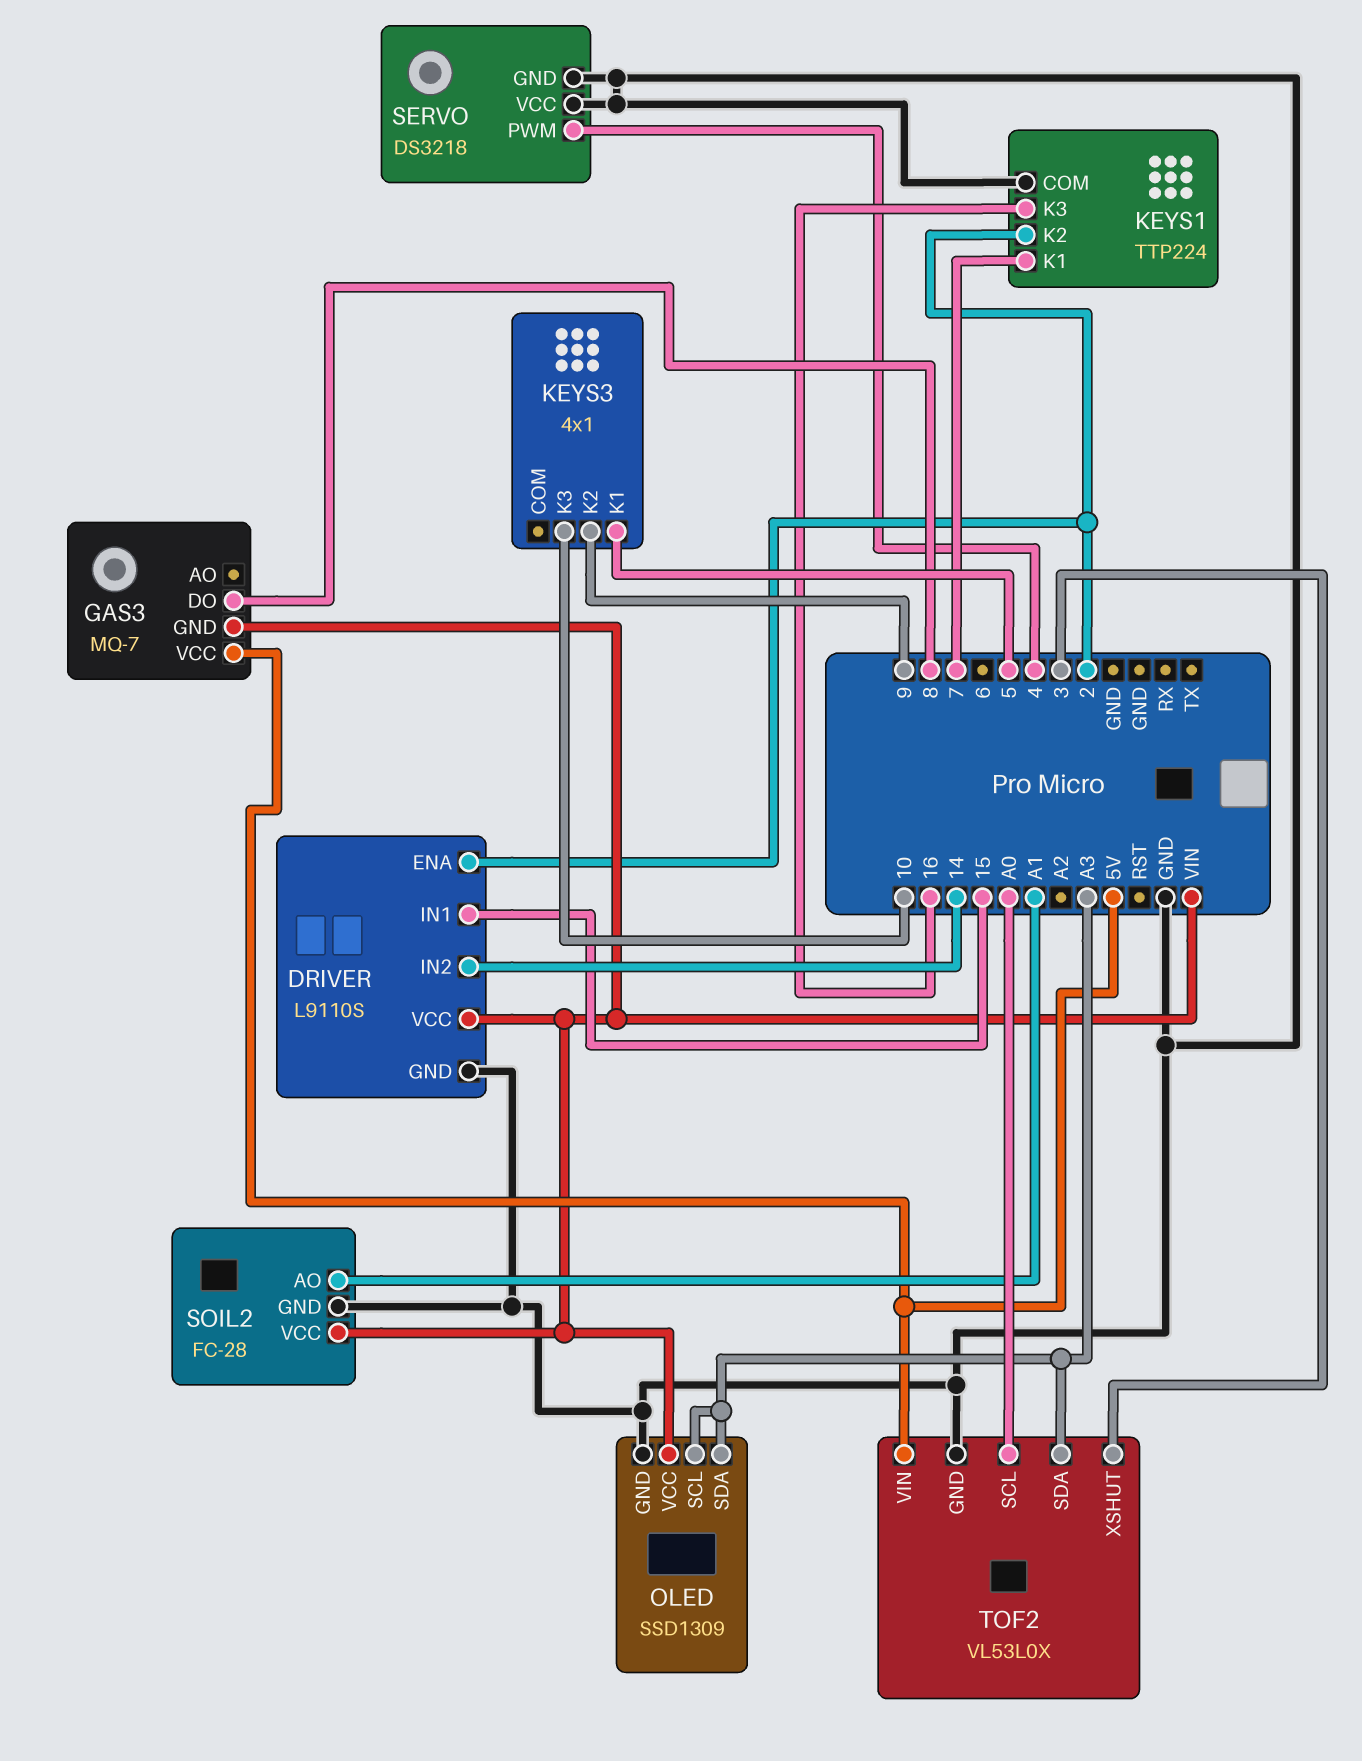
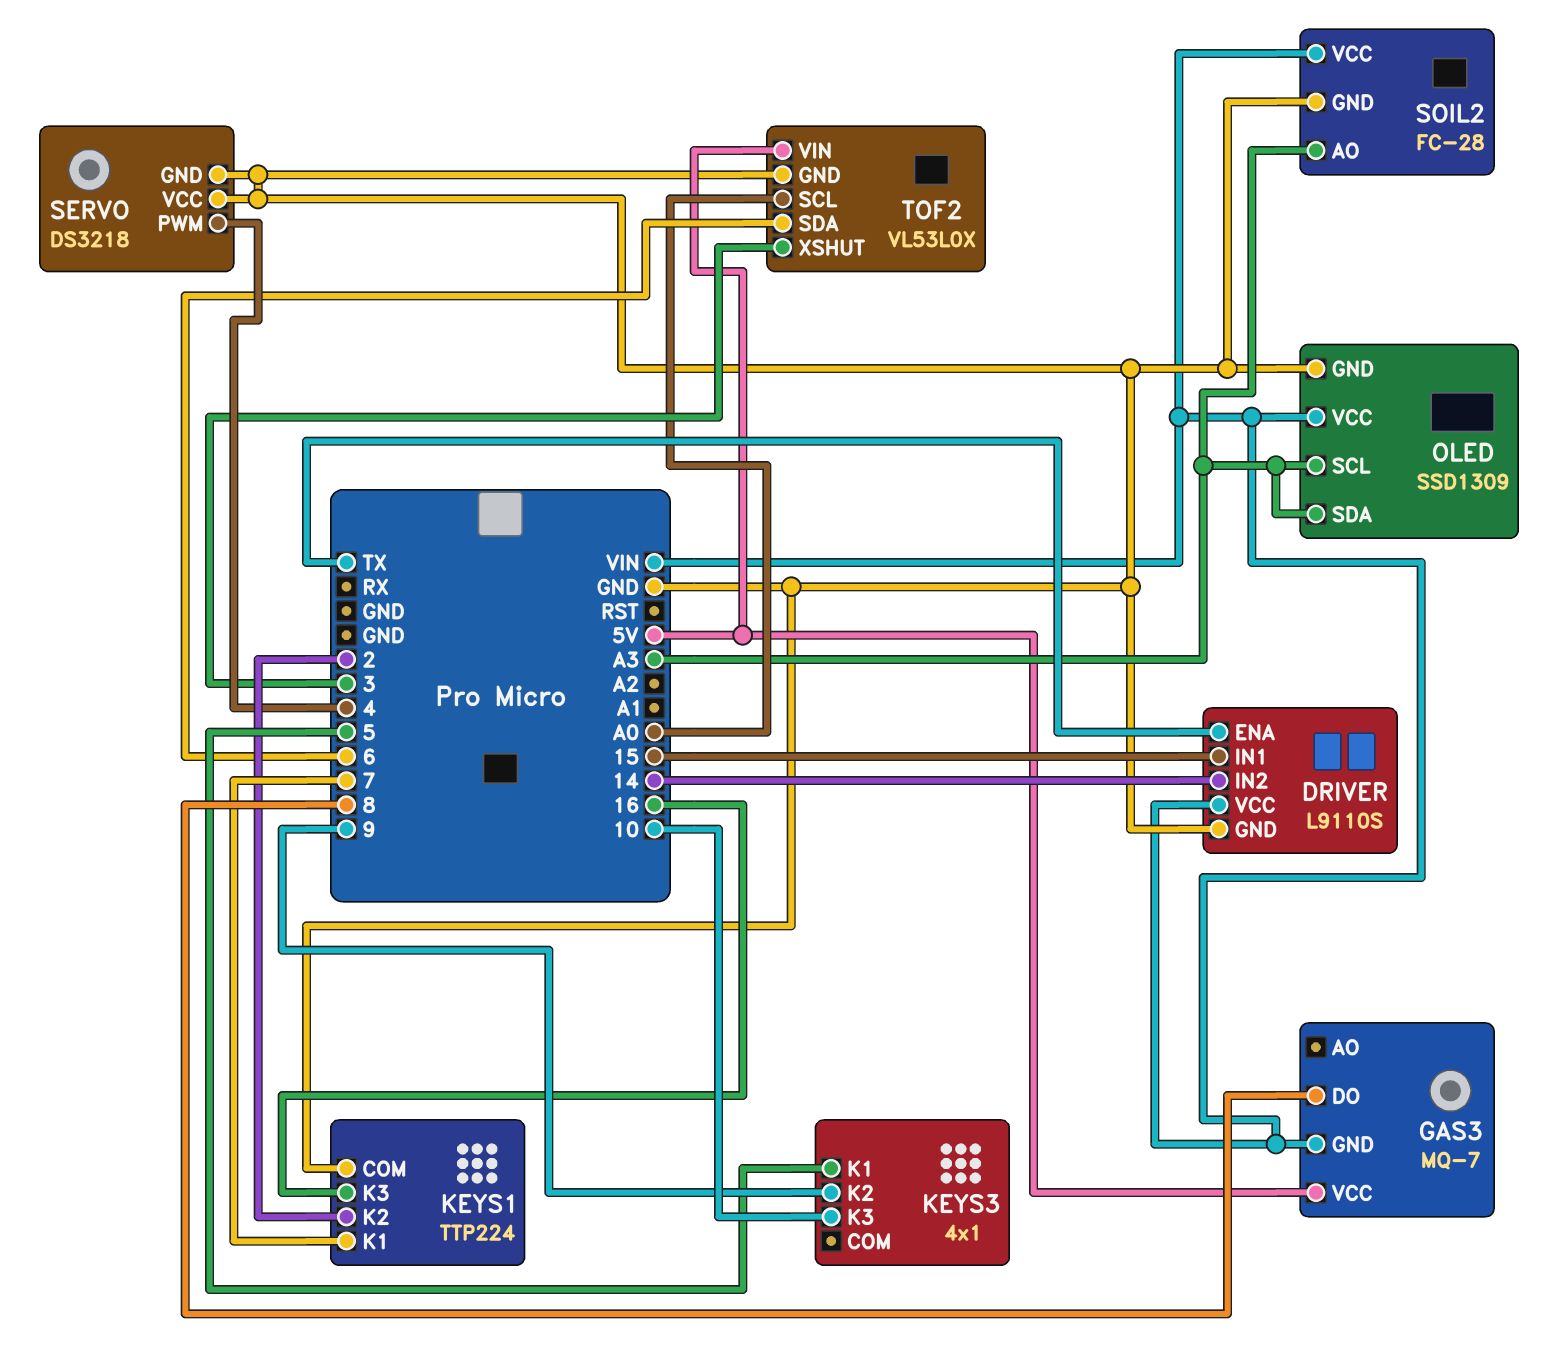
DRIVER pin ENA: 2 -> TX
SOIL2 pin AO: A1 -> A3
TOF2 pin SDA: A3 -> 6

